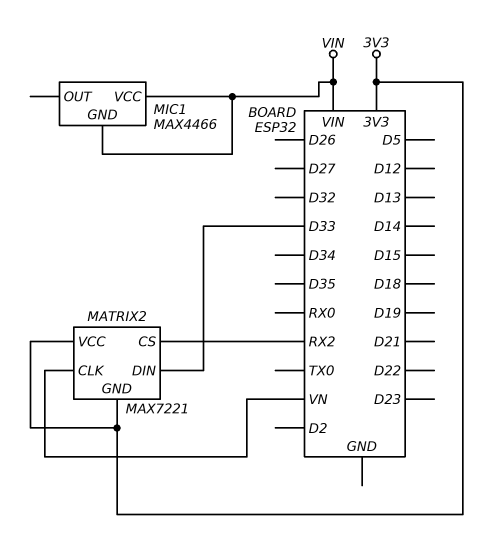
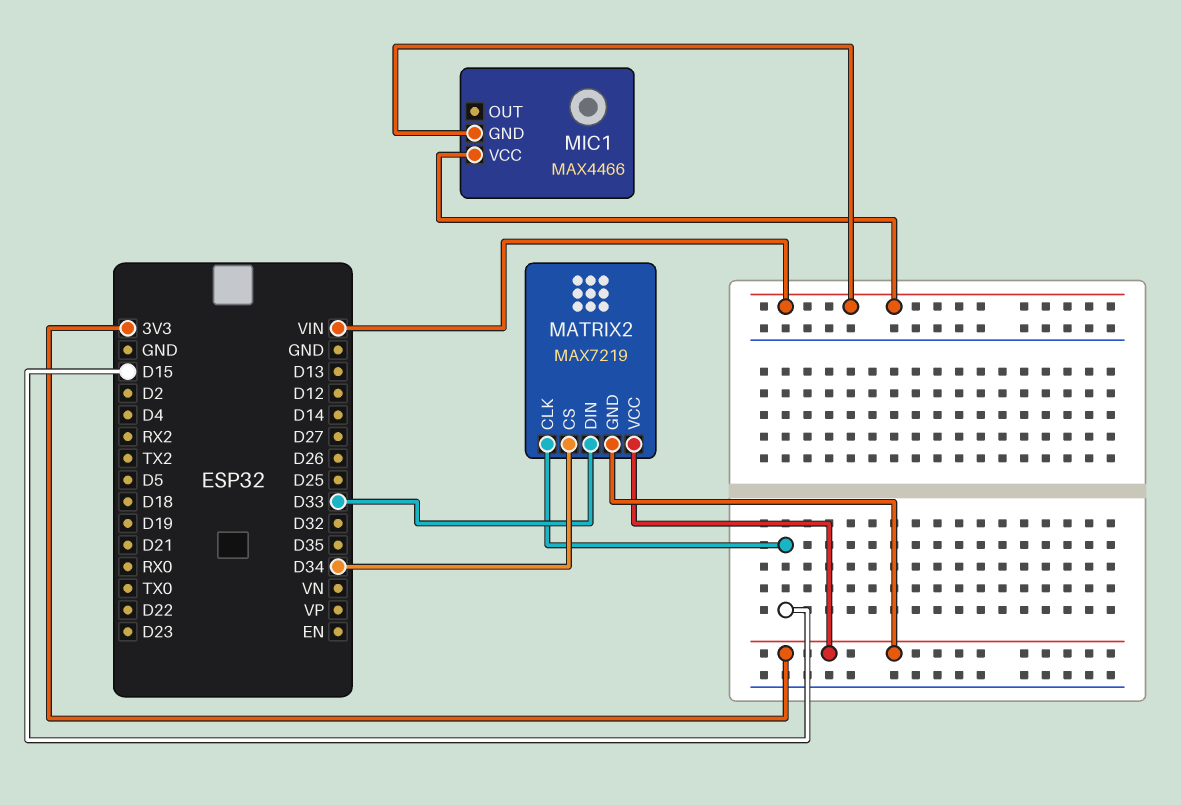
MATRIX2: MAX7221 -> MAX7219
MATRIX2 pin CLK: VN -> D15
MATRIX2 pin CS: RX2 -> D34

